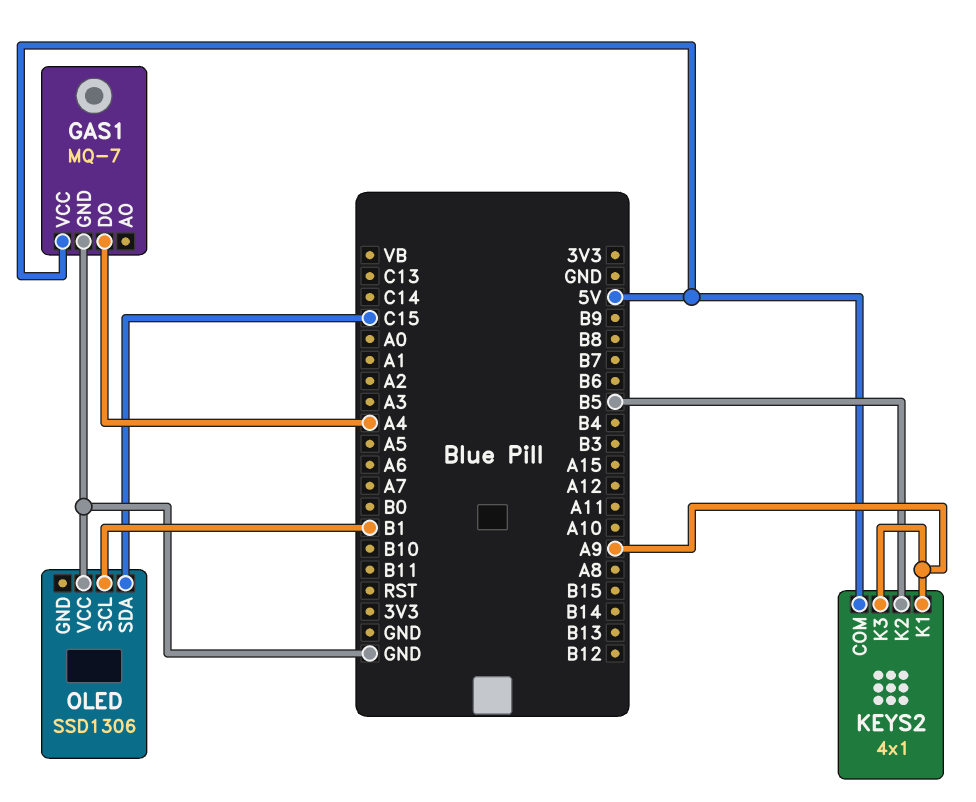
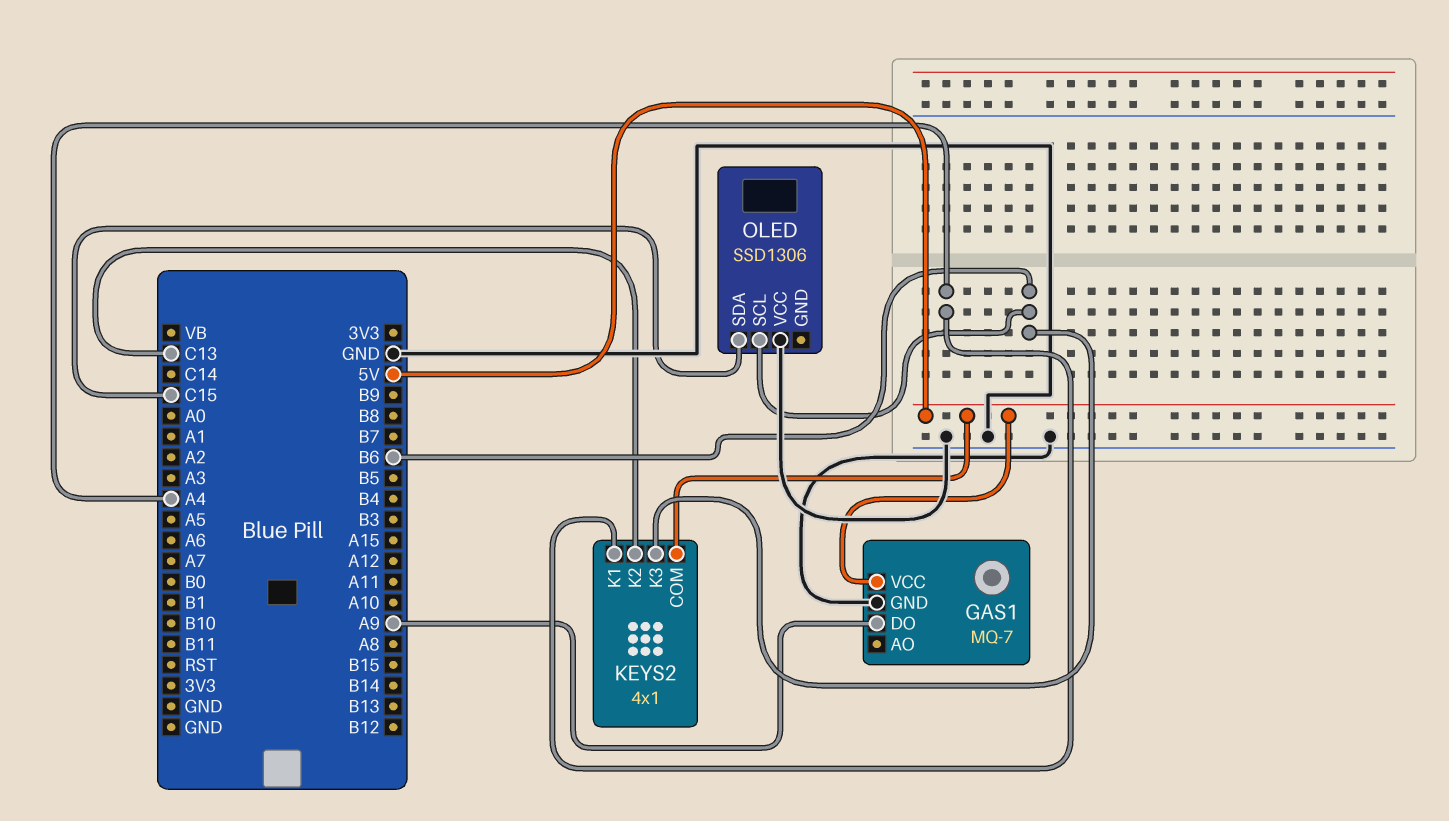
GAS1 pin DO: A4 -> A9
KEYS2 pin K1: A9 -> A4
KEYS2 pin K2: B5 -> C13
KEYS2 pin K3: A9 -> B6
OLED pin SCL: B1 -> B6

